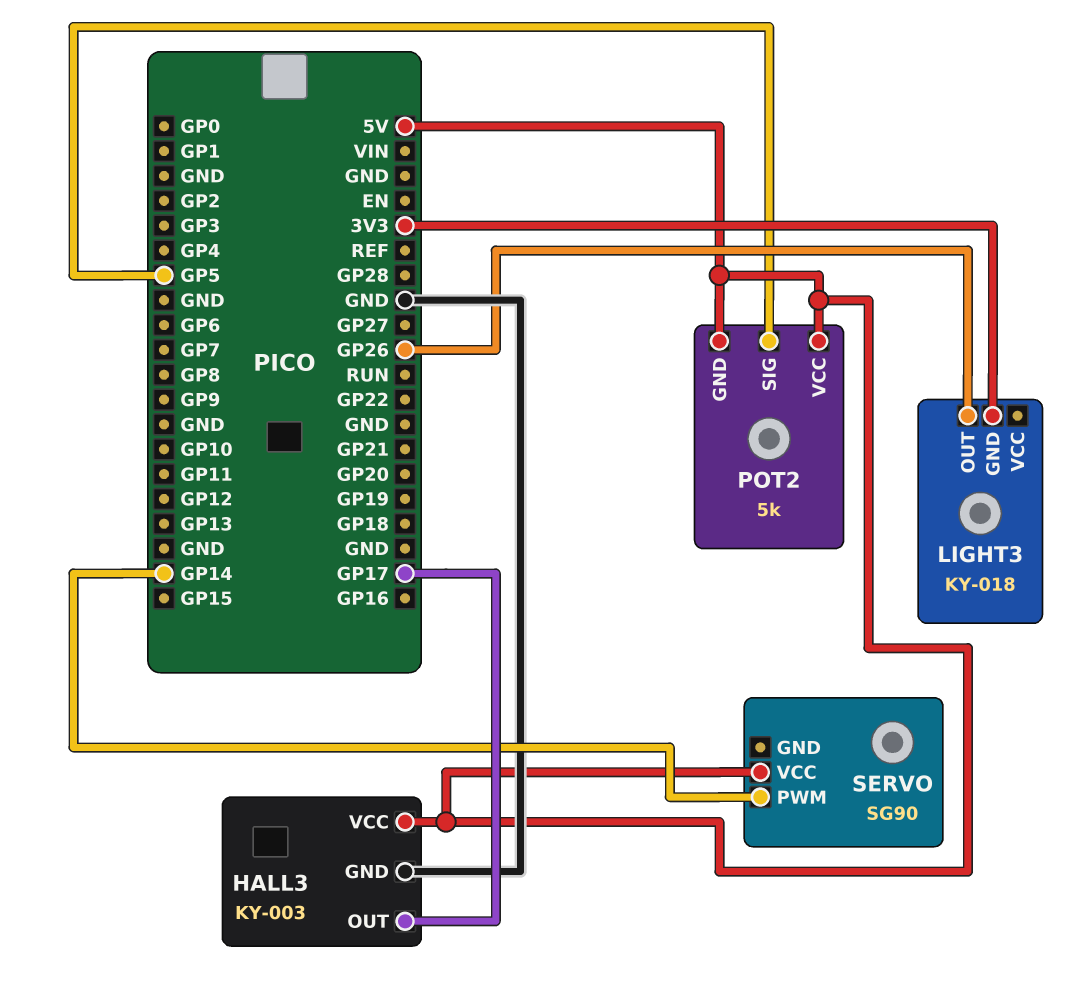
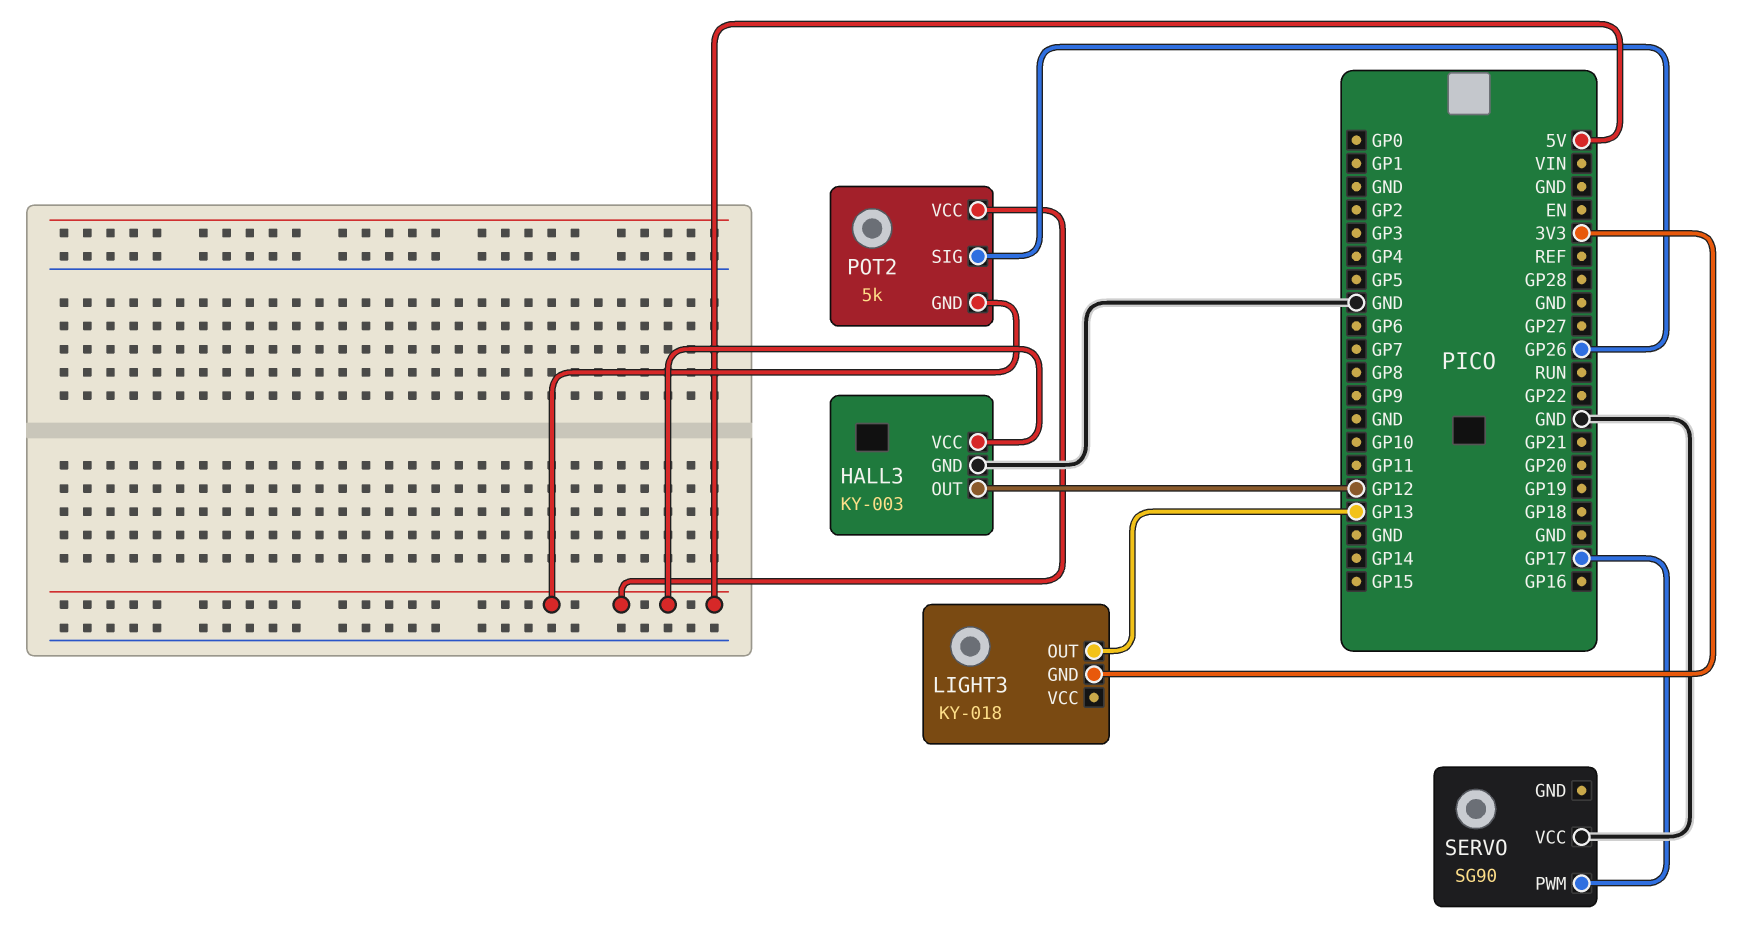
HALL3 pin OUT: GP17 -> GP12
LIGHT3 pin OUT: GP26 -> GP13
POT2 pin SIG: GP5 -> GP26
SERVO pin PWM: GP14 -> GP17
SERVO pin VCC: 5V -> GND

